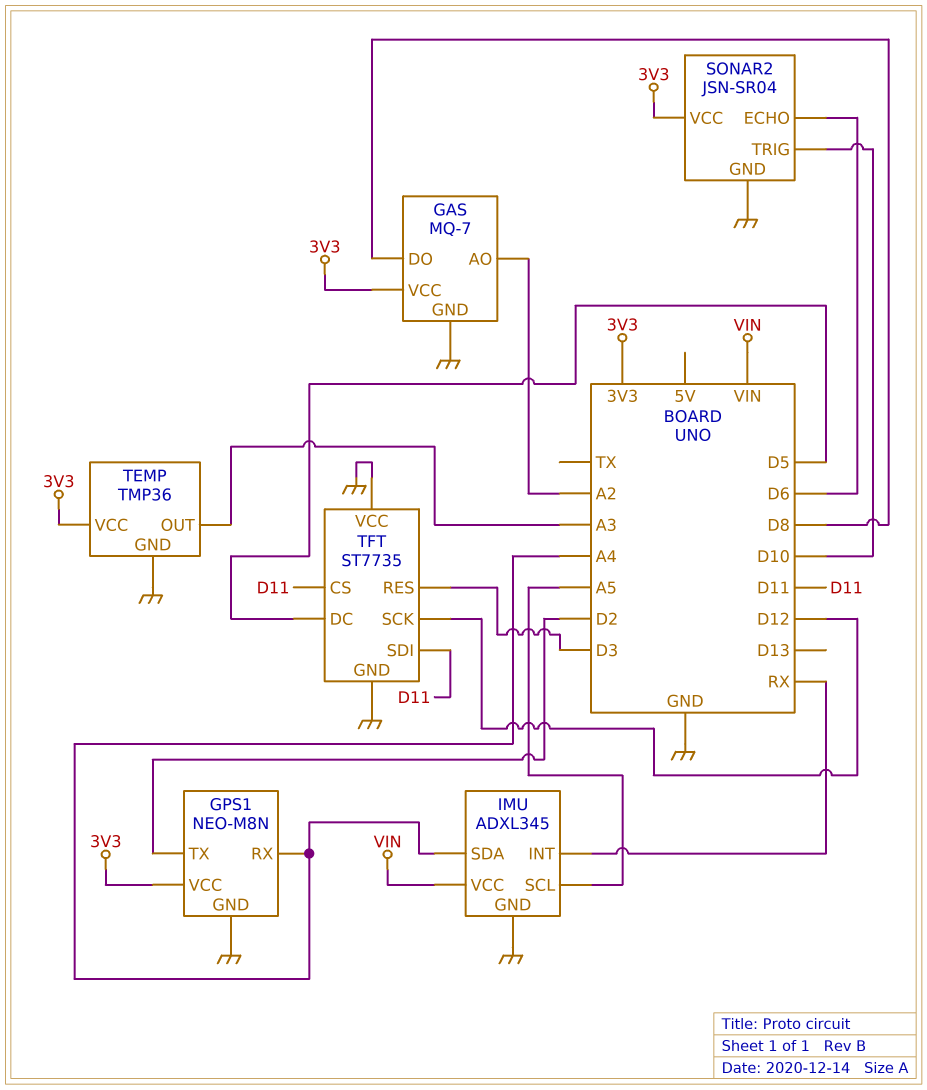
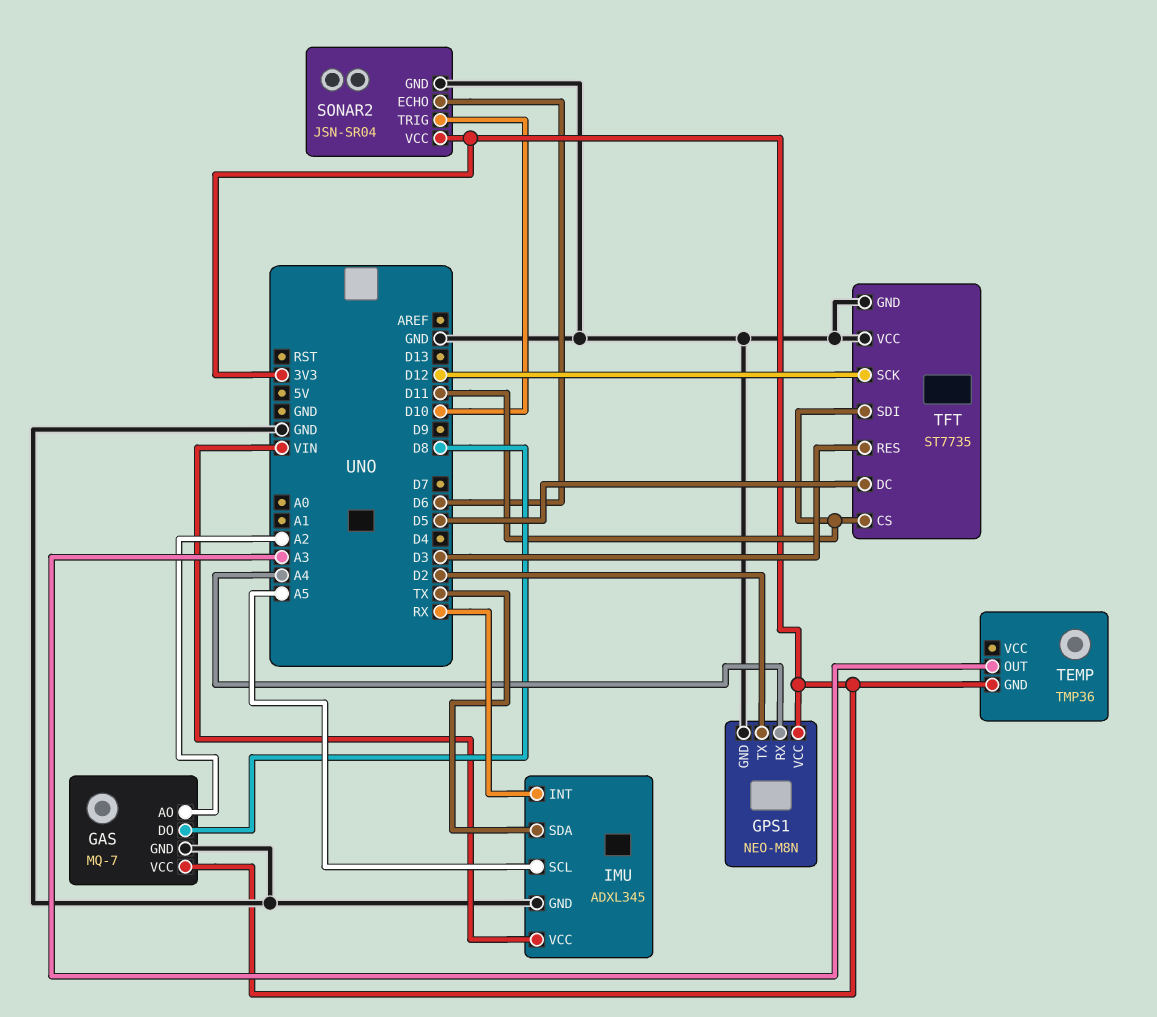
IMU pin SDA: A4 -> TX
TEMP pin GND: GND -> 3V3
TEMP pin VCC: 3V3 -> none

